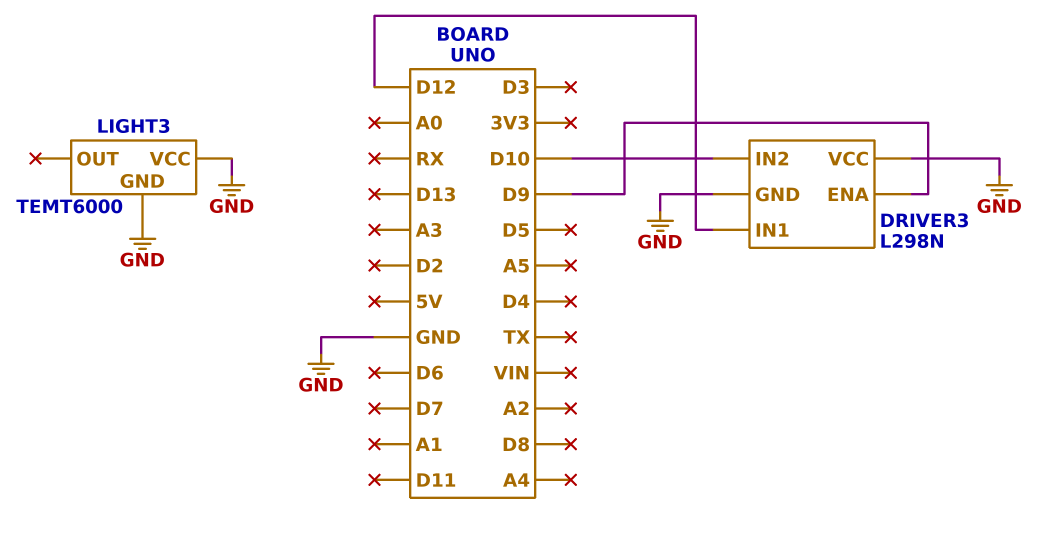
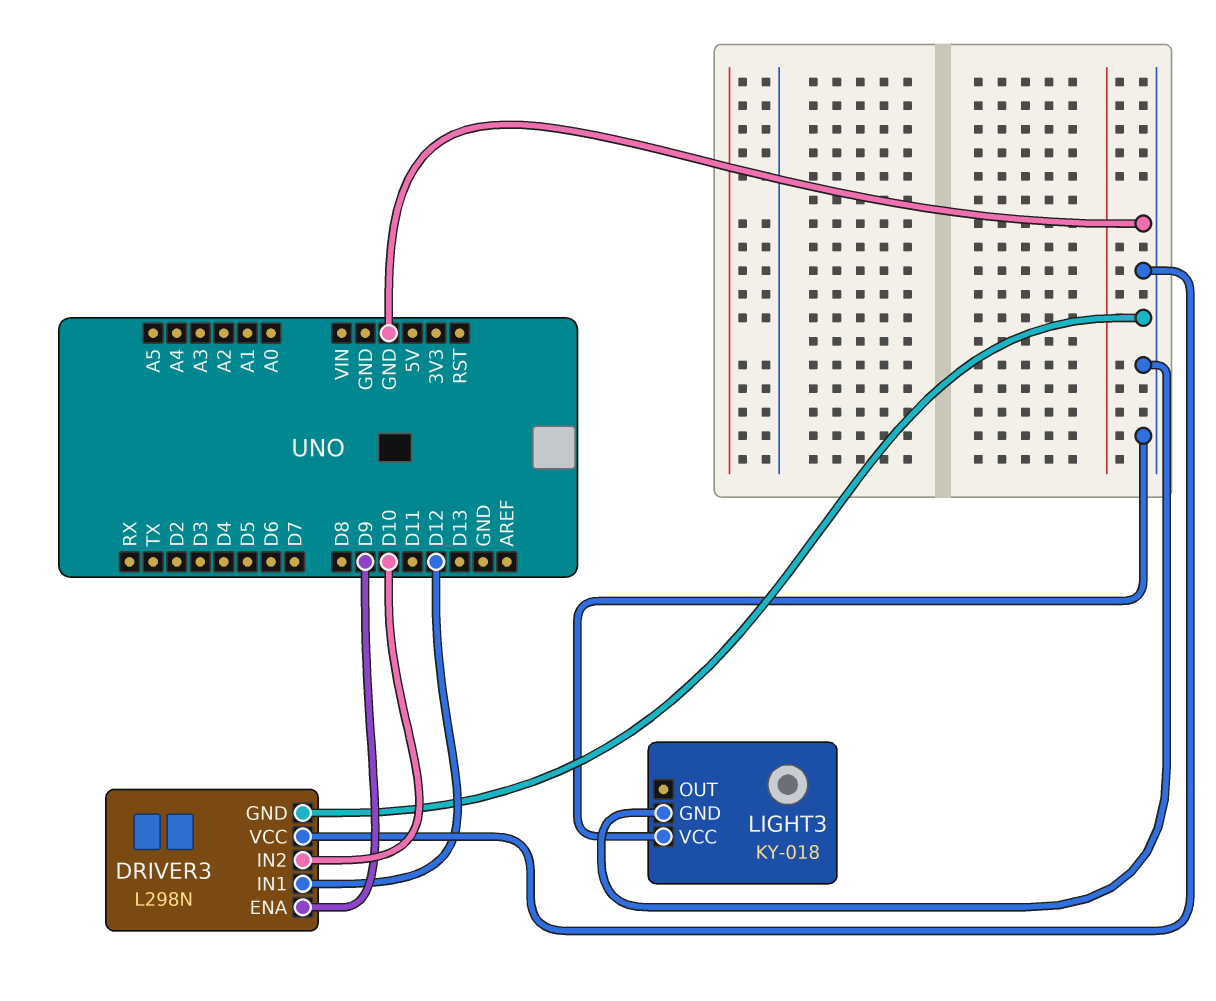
LIGHT3: TEMT6000 -> KY-018

